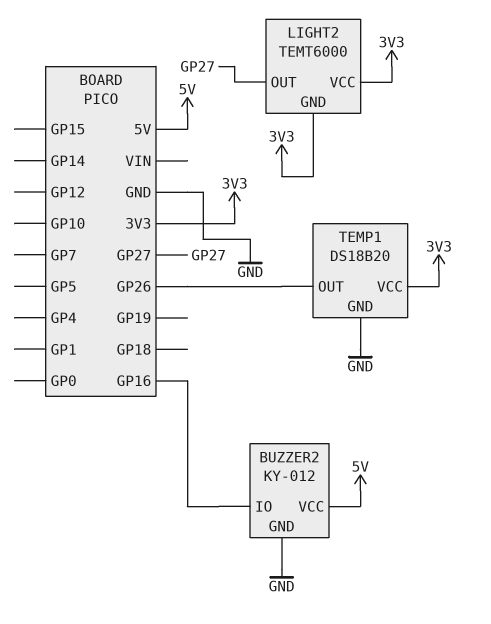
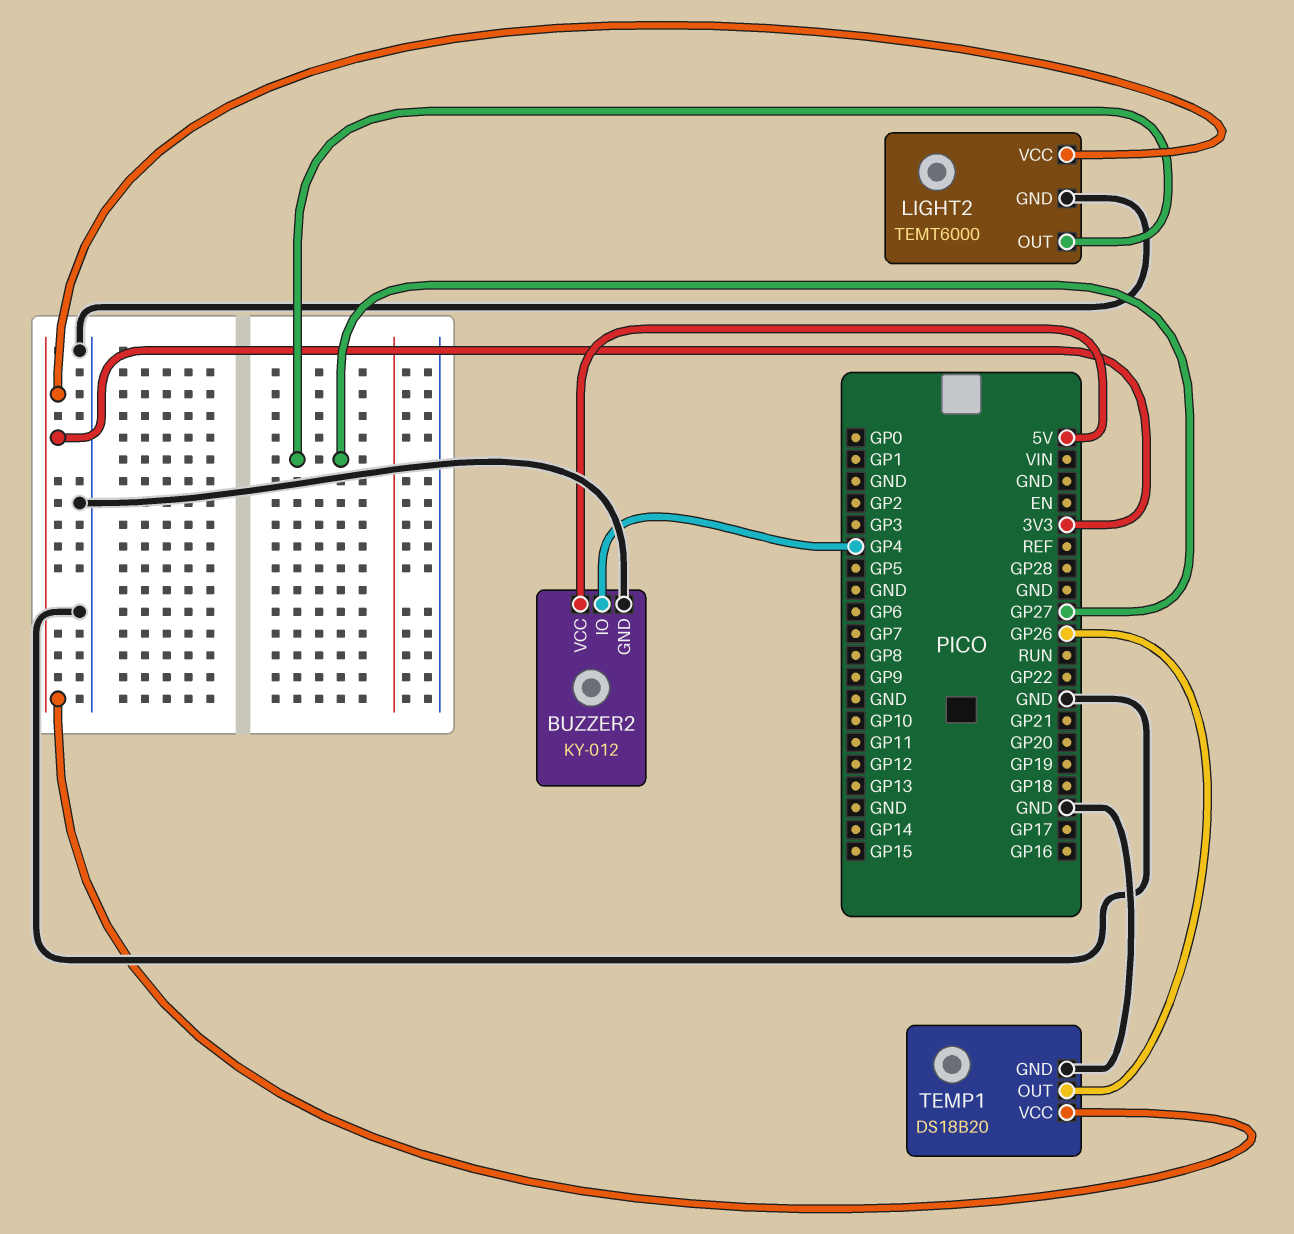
BUZZER2 pin IO: GP16 -> GP4
LIGHT2 pin GND: 3V3 -> GND

